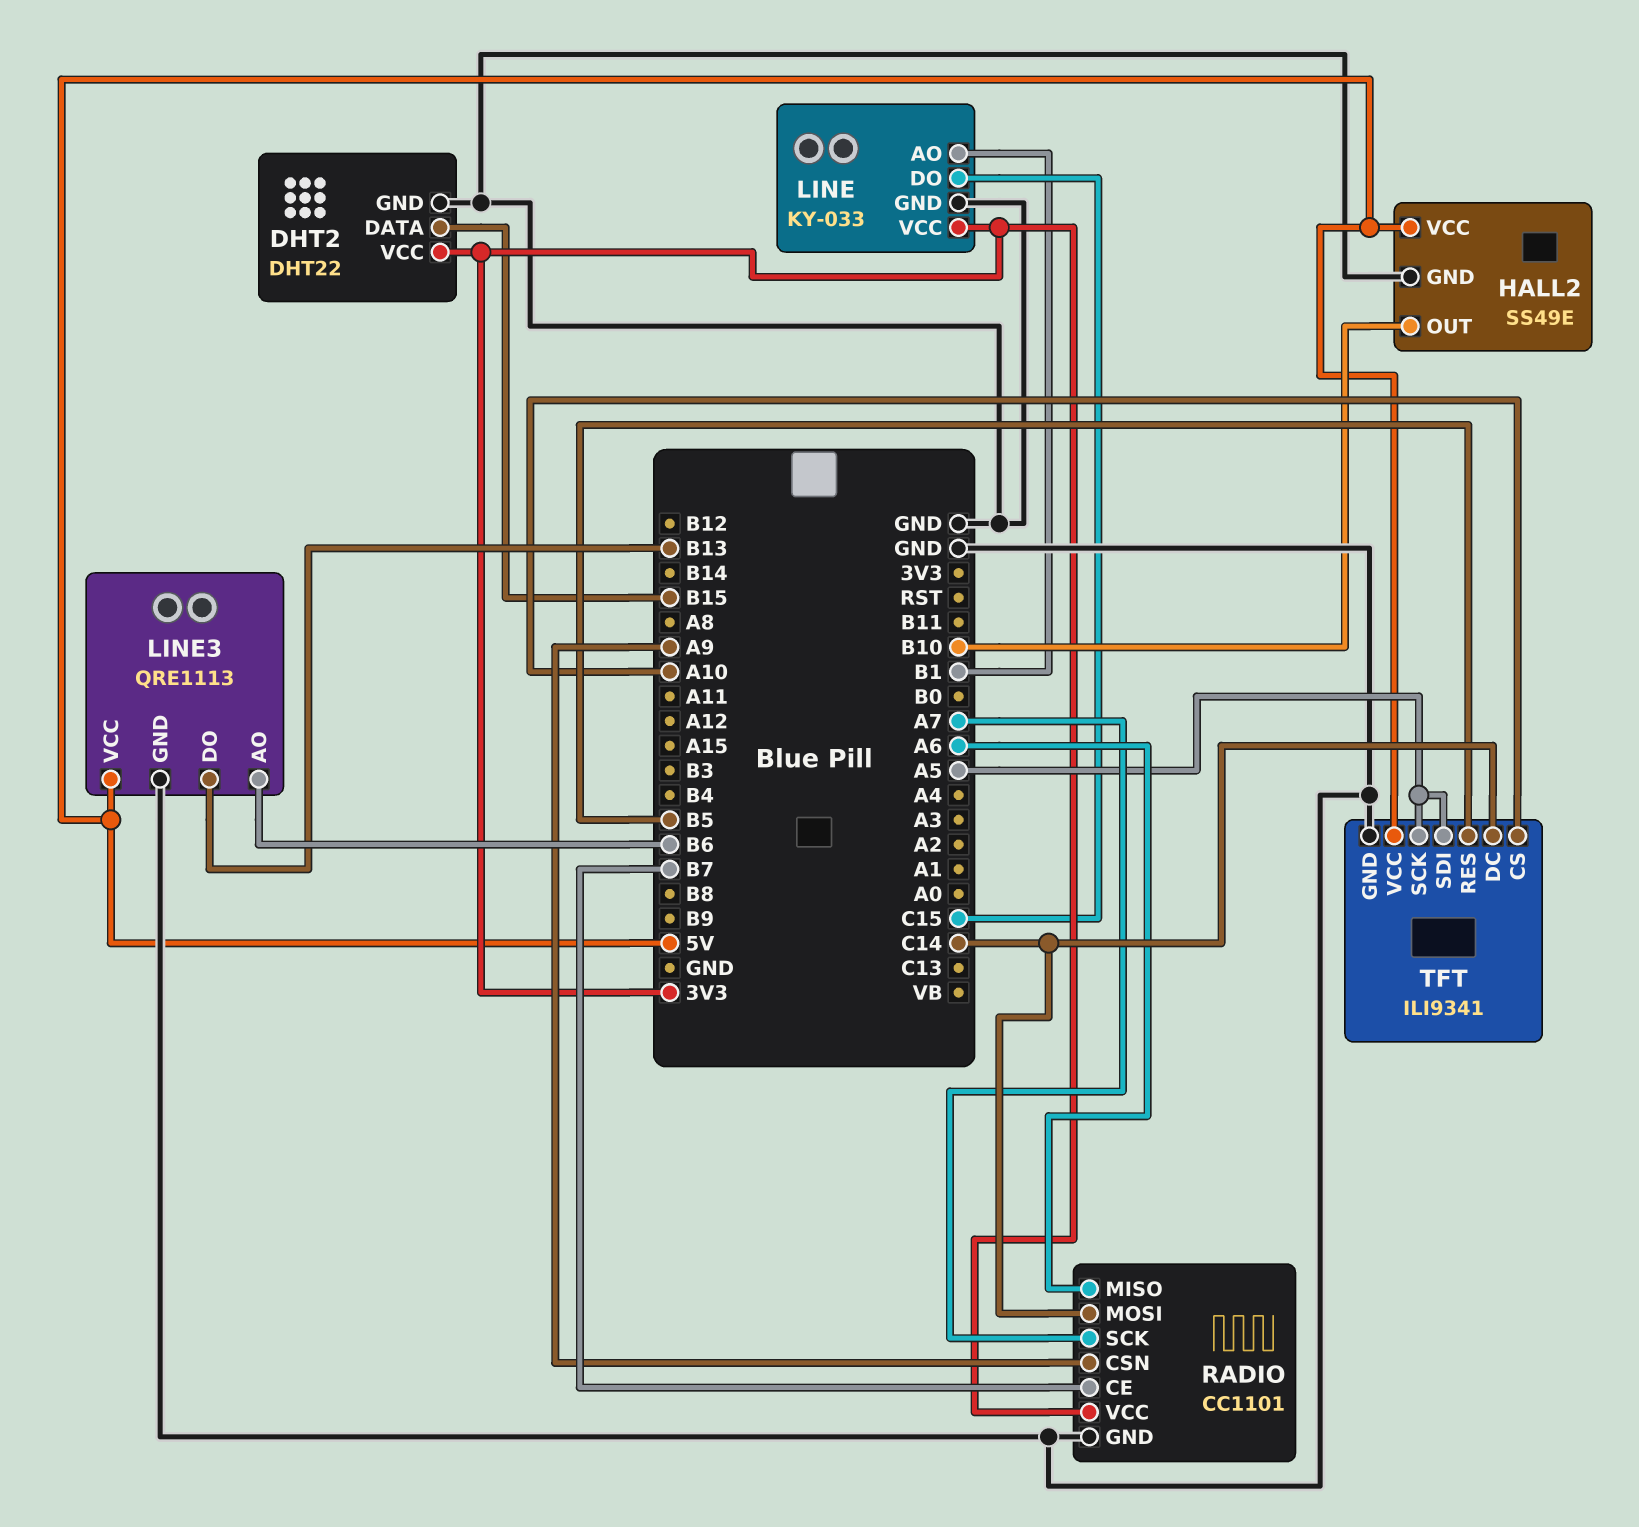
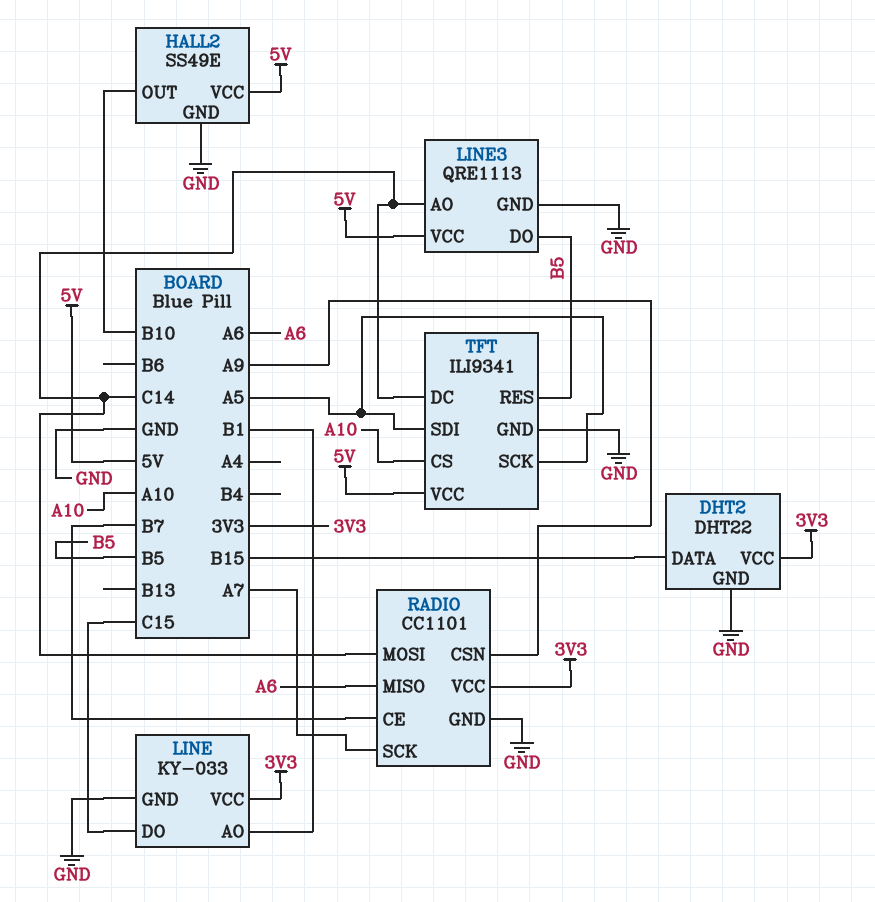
LINE3 pin AO: B6 -> C14
LINE3 pin DO: B13 -> B5

